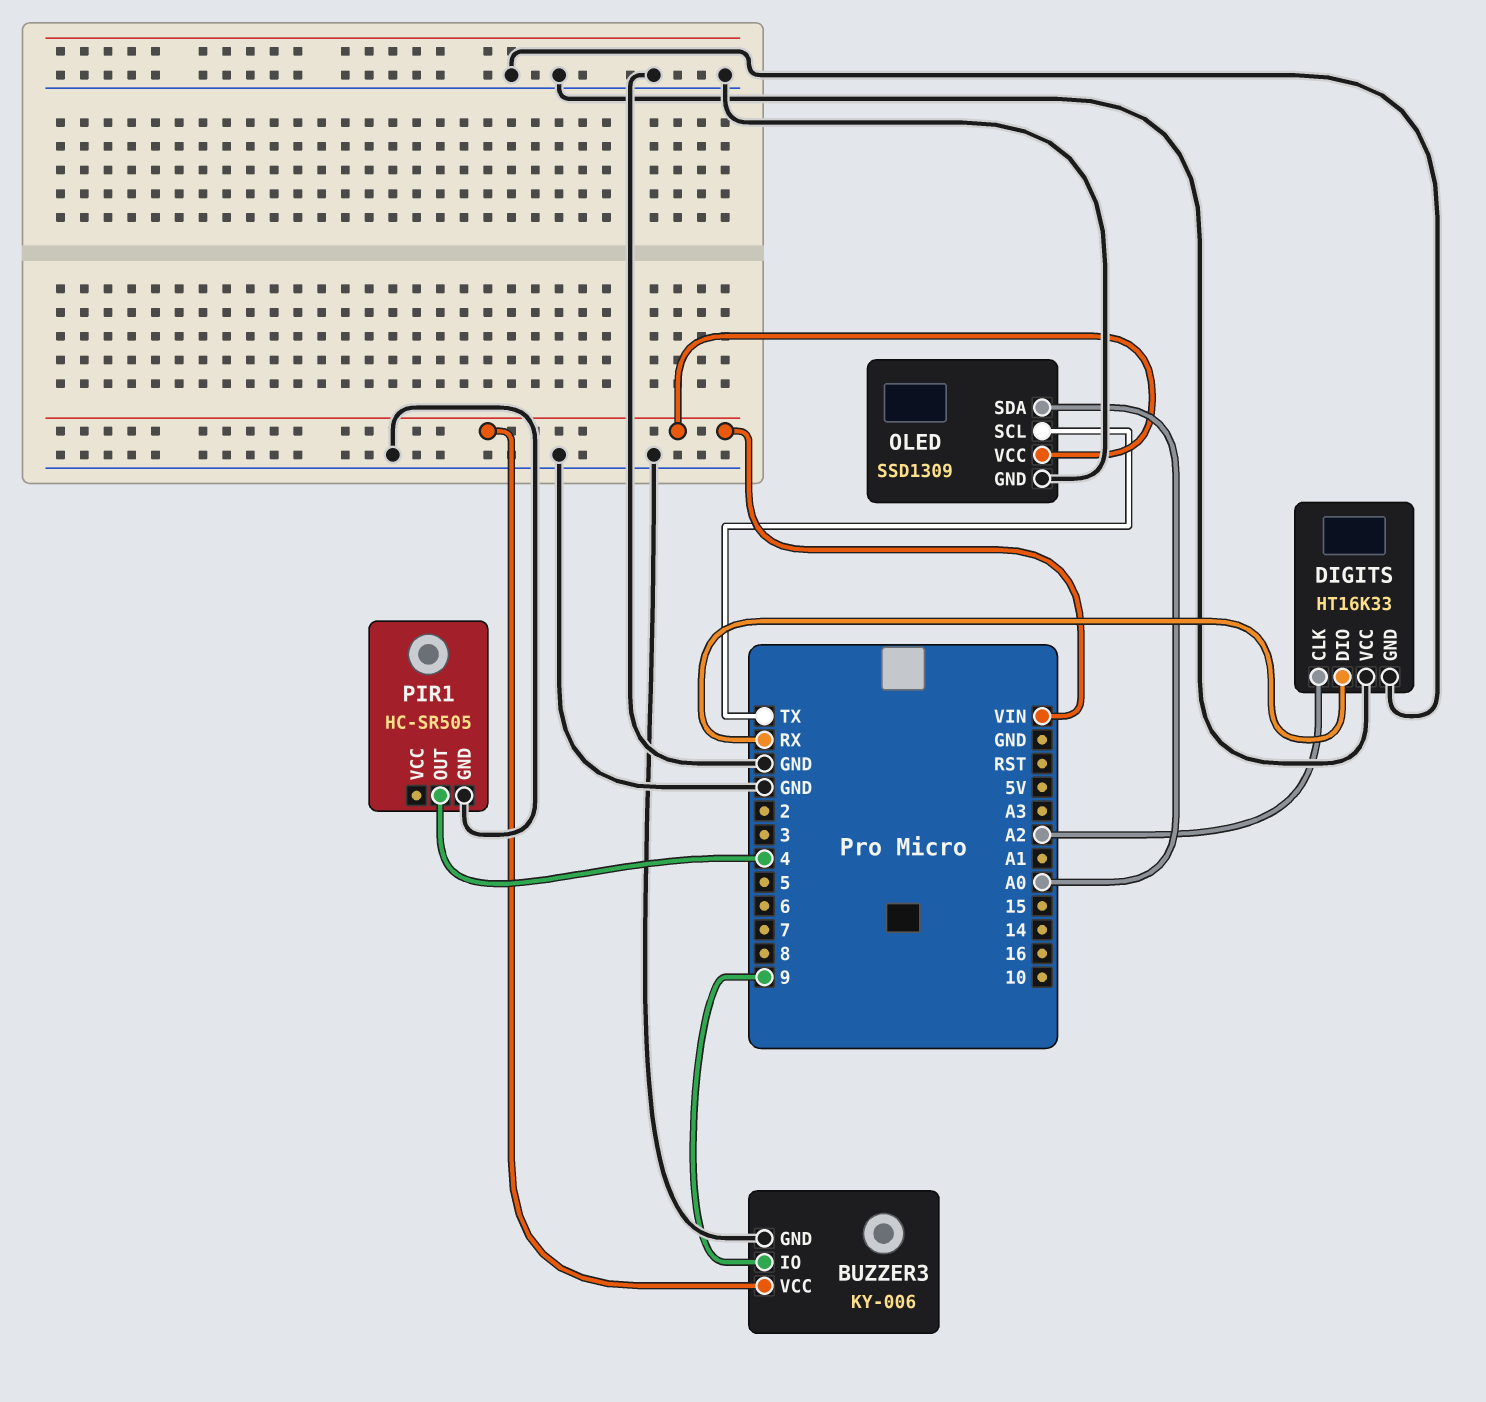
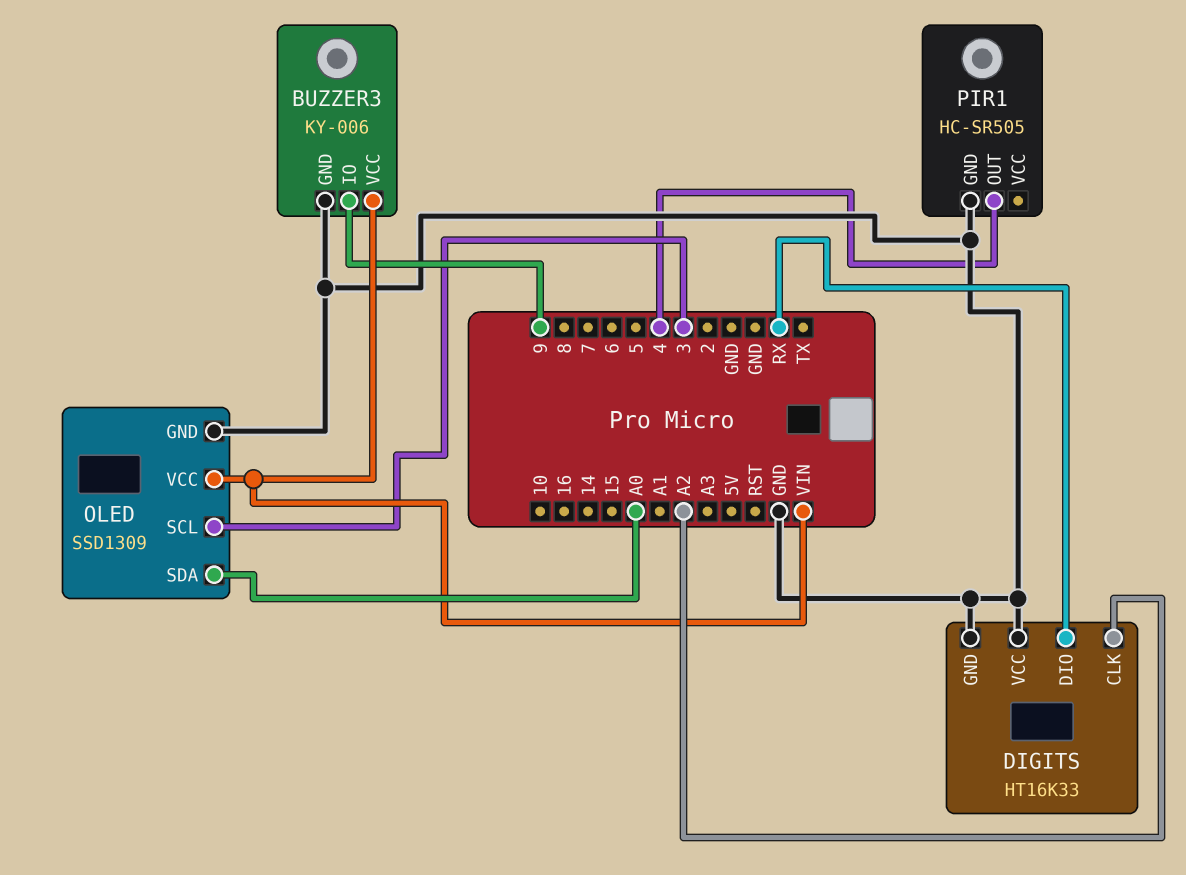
OLED pin SCL: TX -> 3

